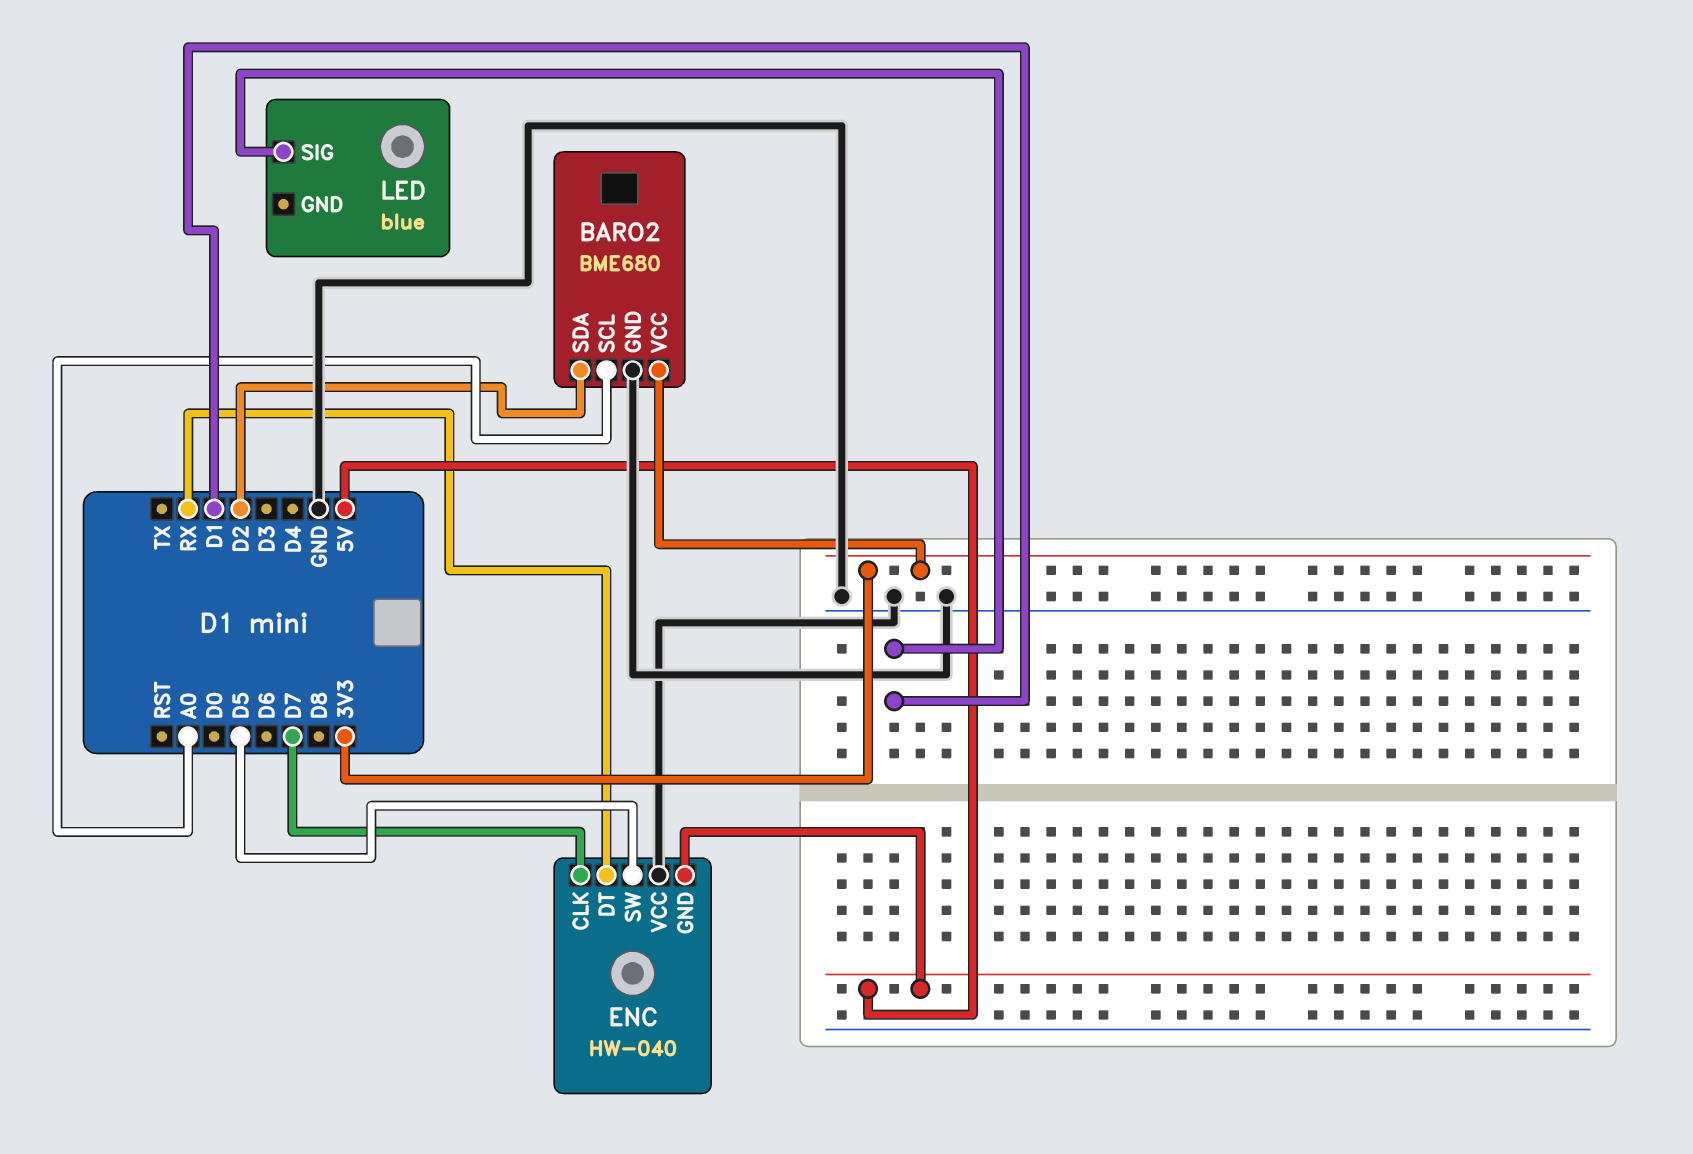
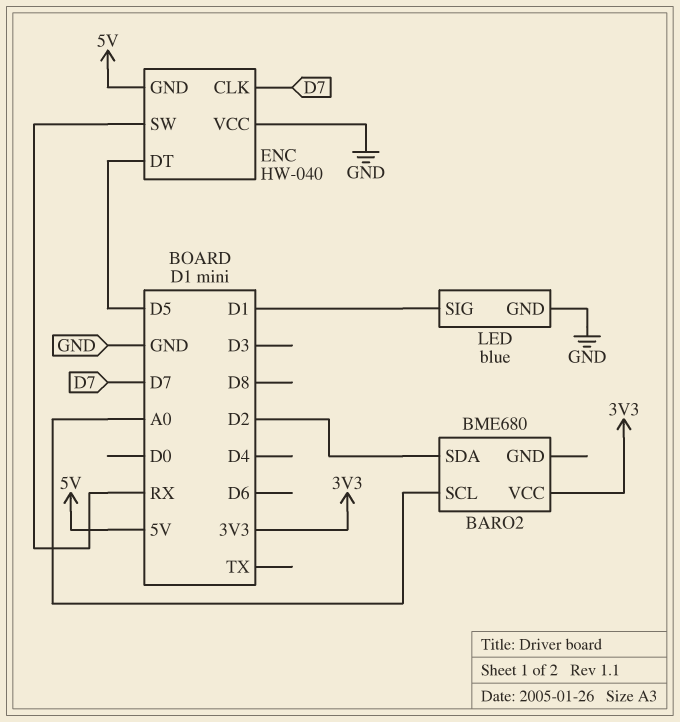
BARO2 pin GND: GND -> none
ENC pin DT: RX -> D5
ENC pin SW: D5 -> RX
LED pin GND: none -> GND

